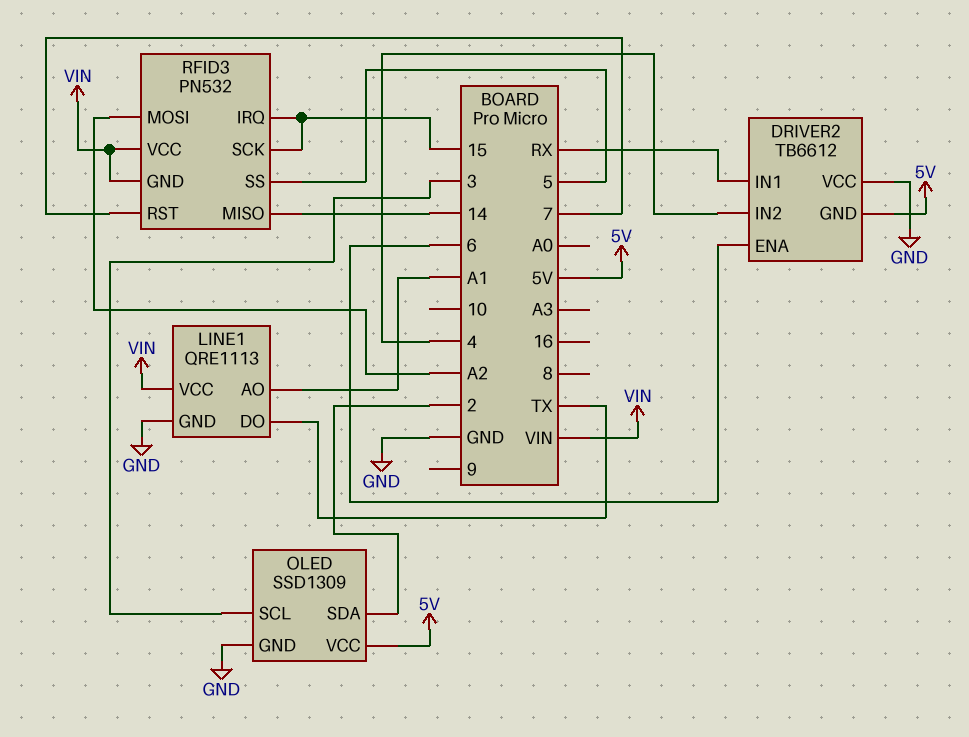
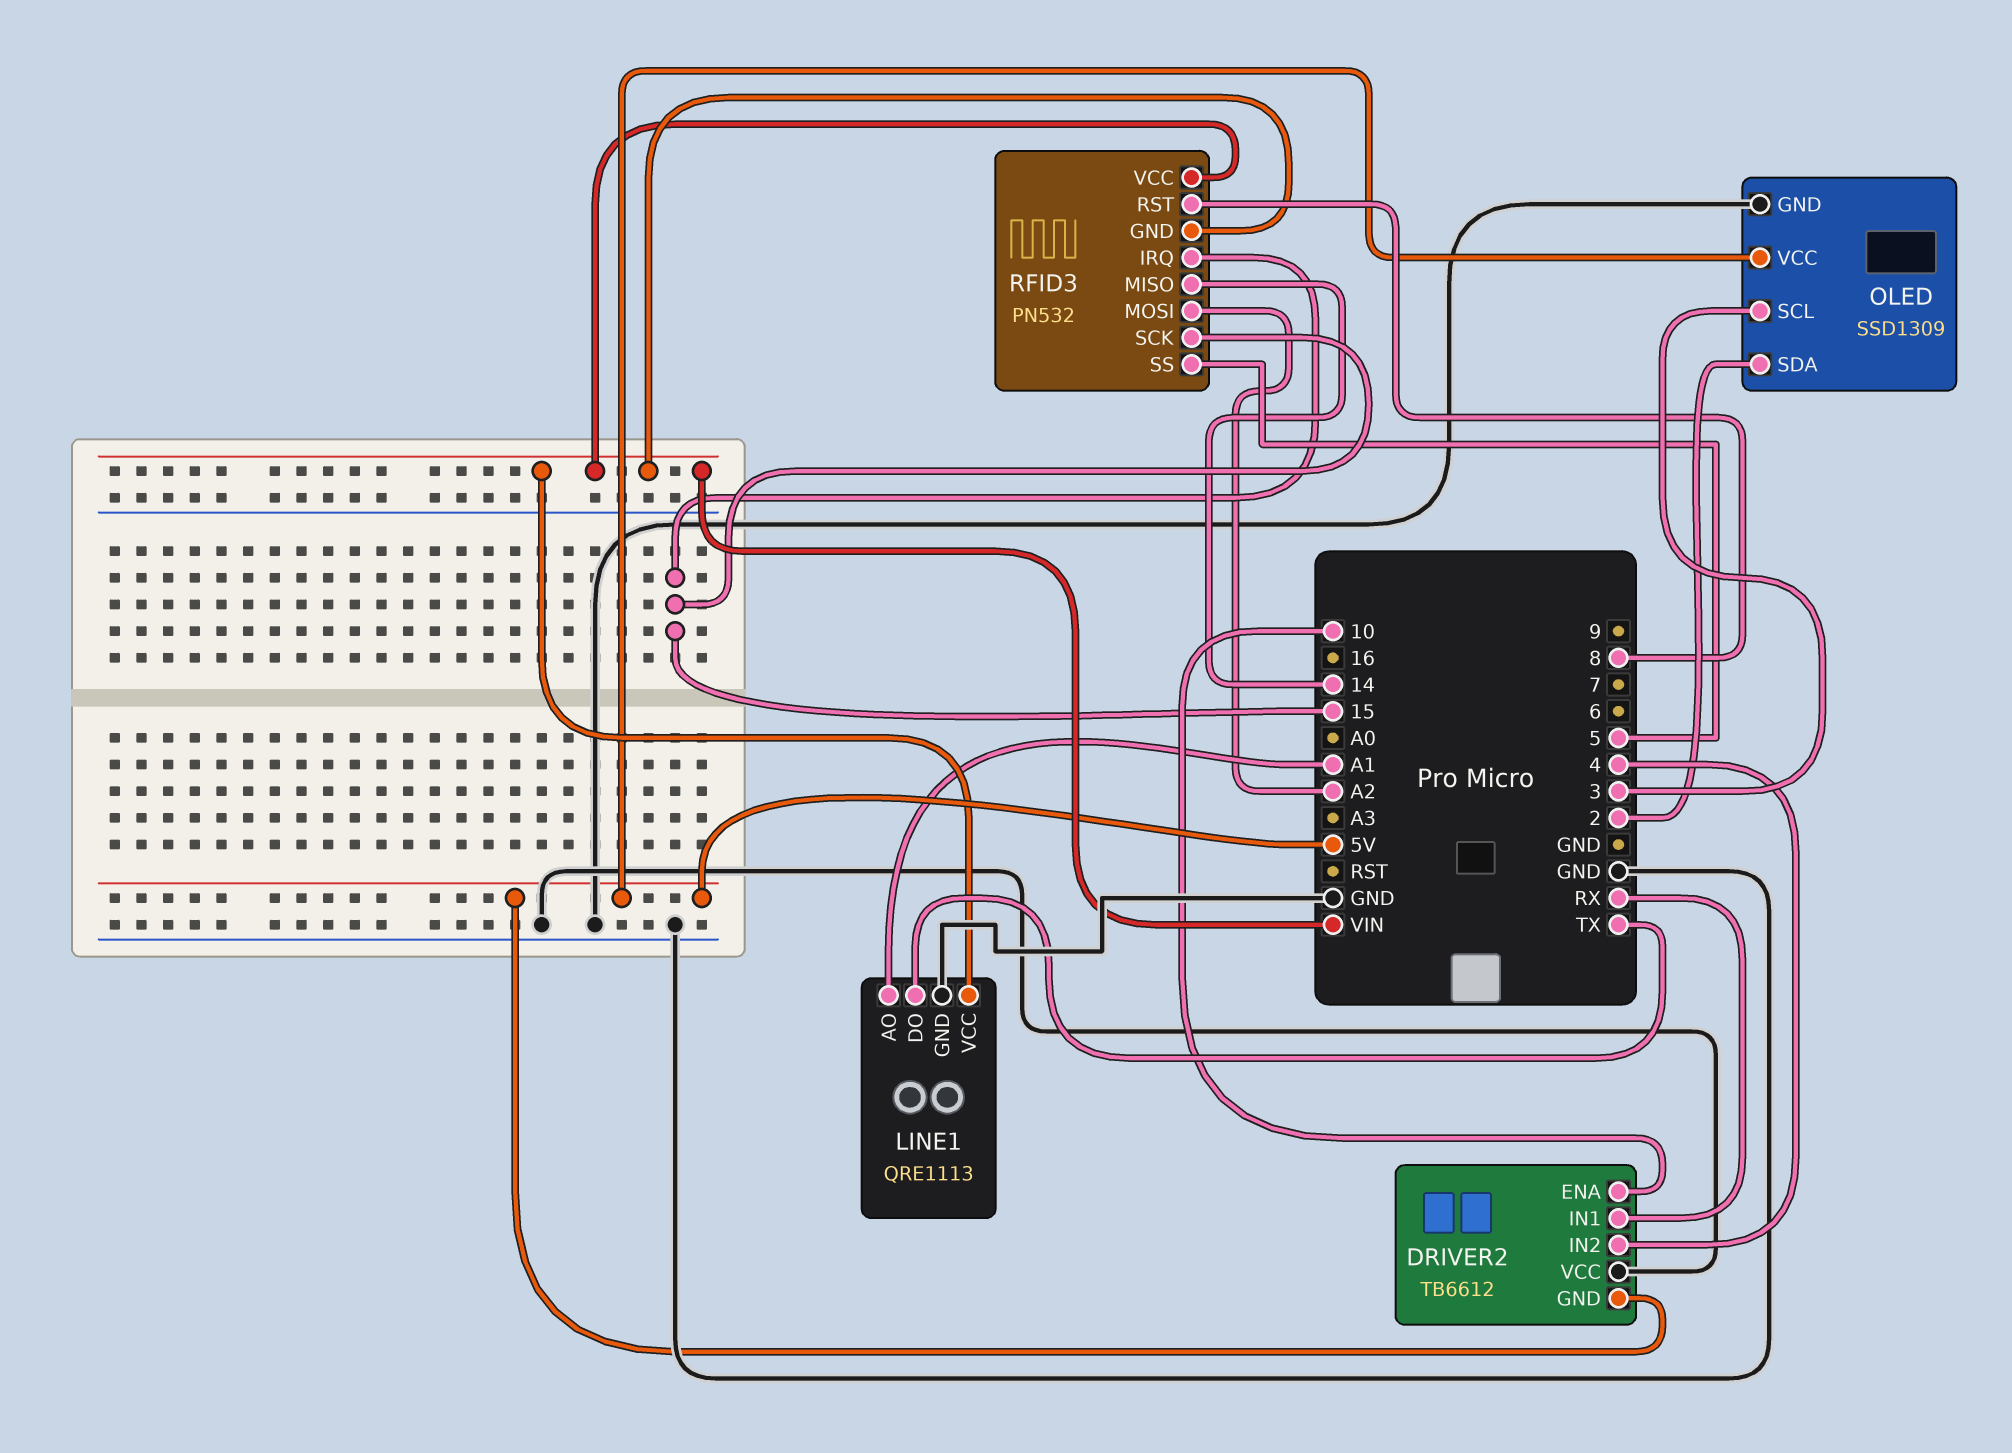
DRIVER2 pin ENA: 6 -> 10
RFID3 pin RST: 7 -> 8

